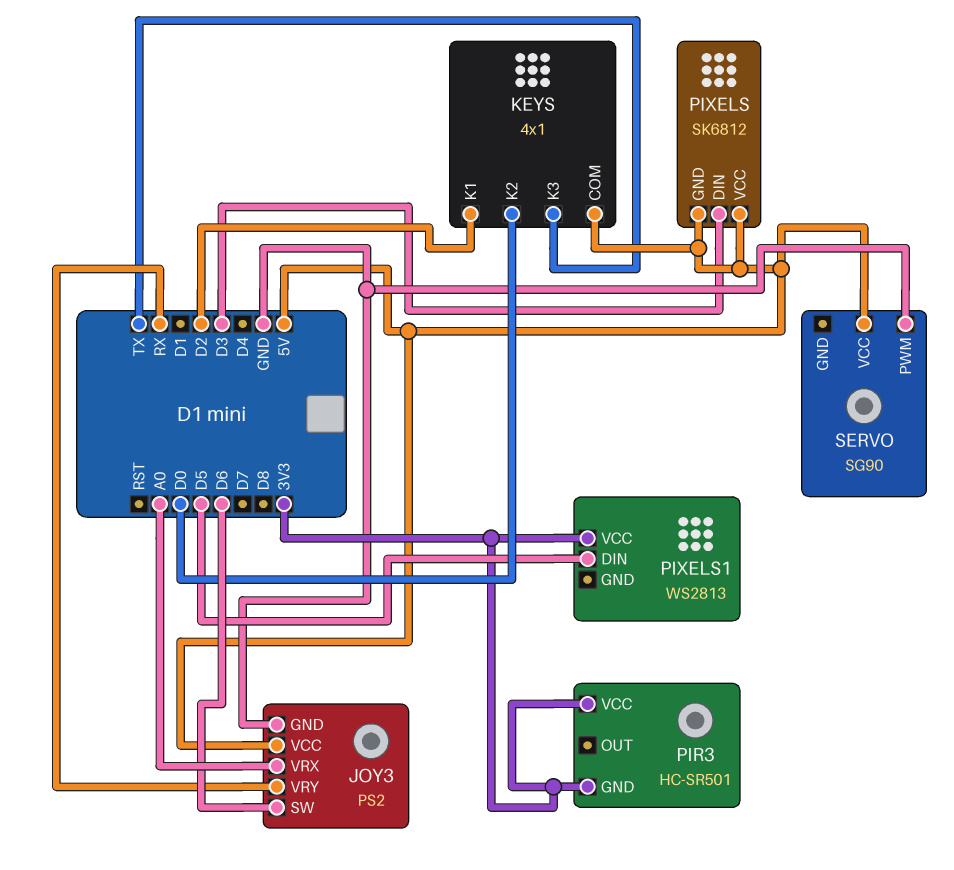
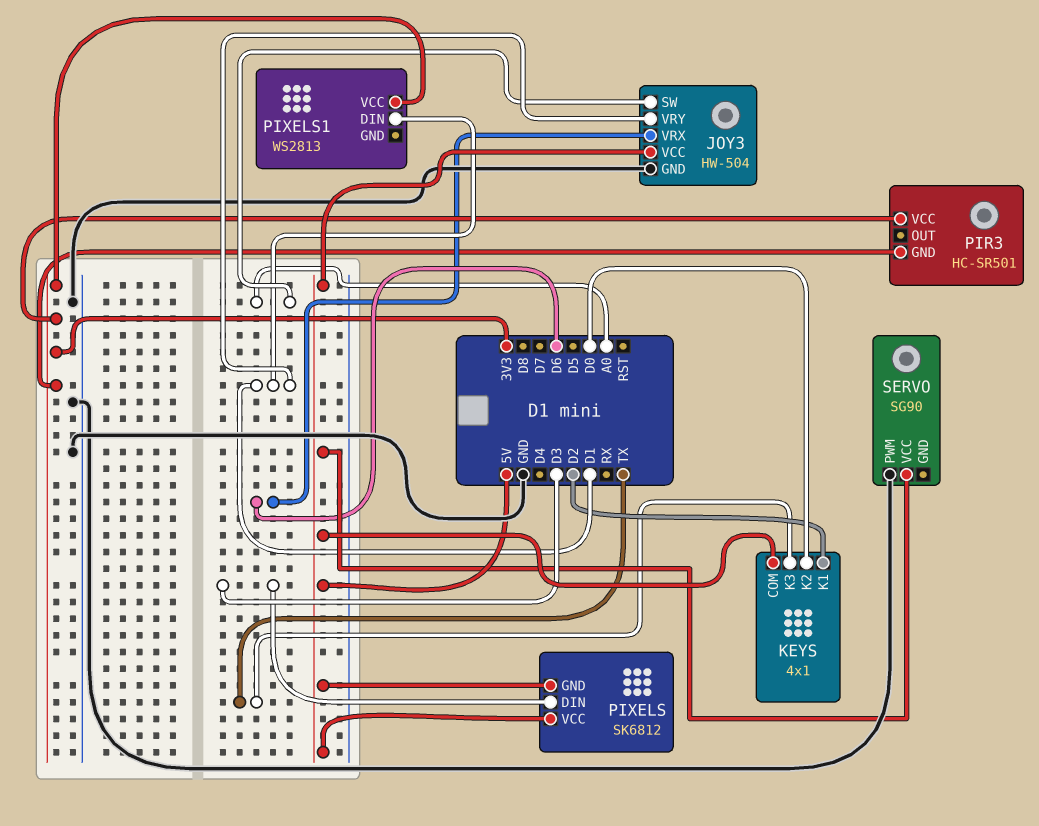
JOY3: PS2 -> HW-504
JOY3 pin SW: D6 -> A0
JOY3 pin VRX: A0 -> D6
JOY3 pin VRY: RX -> D1
PIXELS1 pin DIN: D5 -> D1

